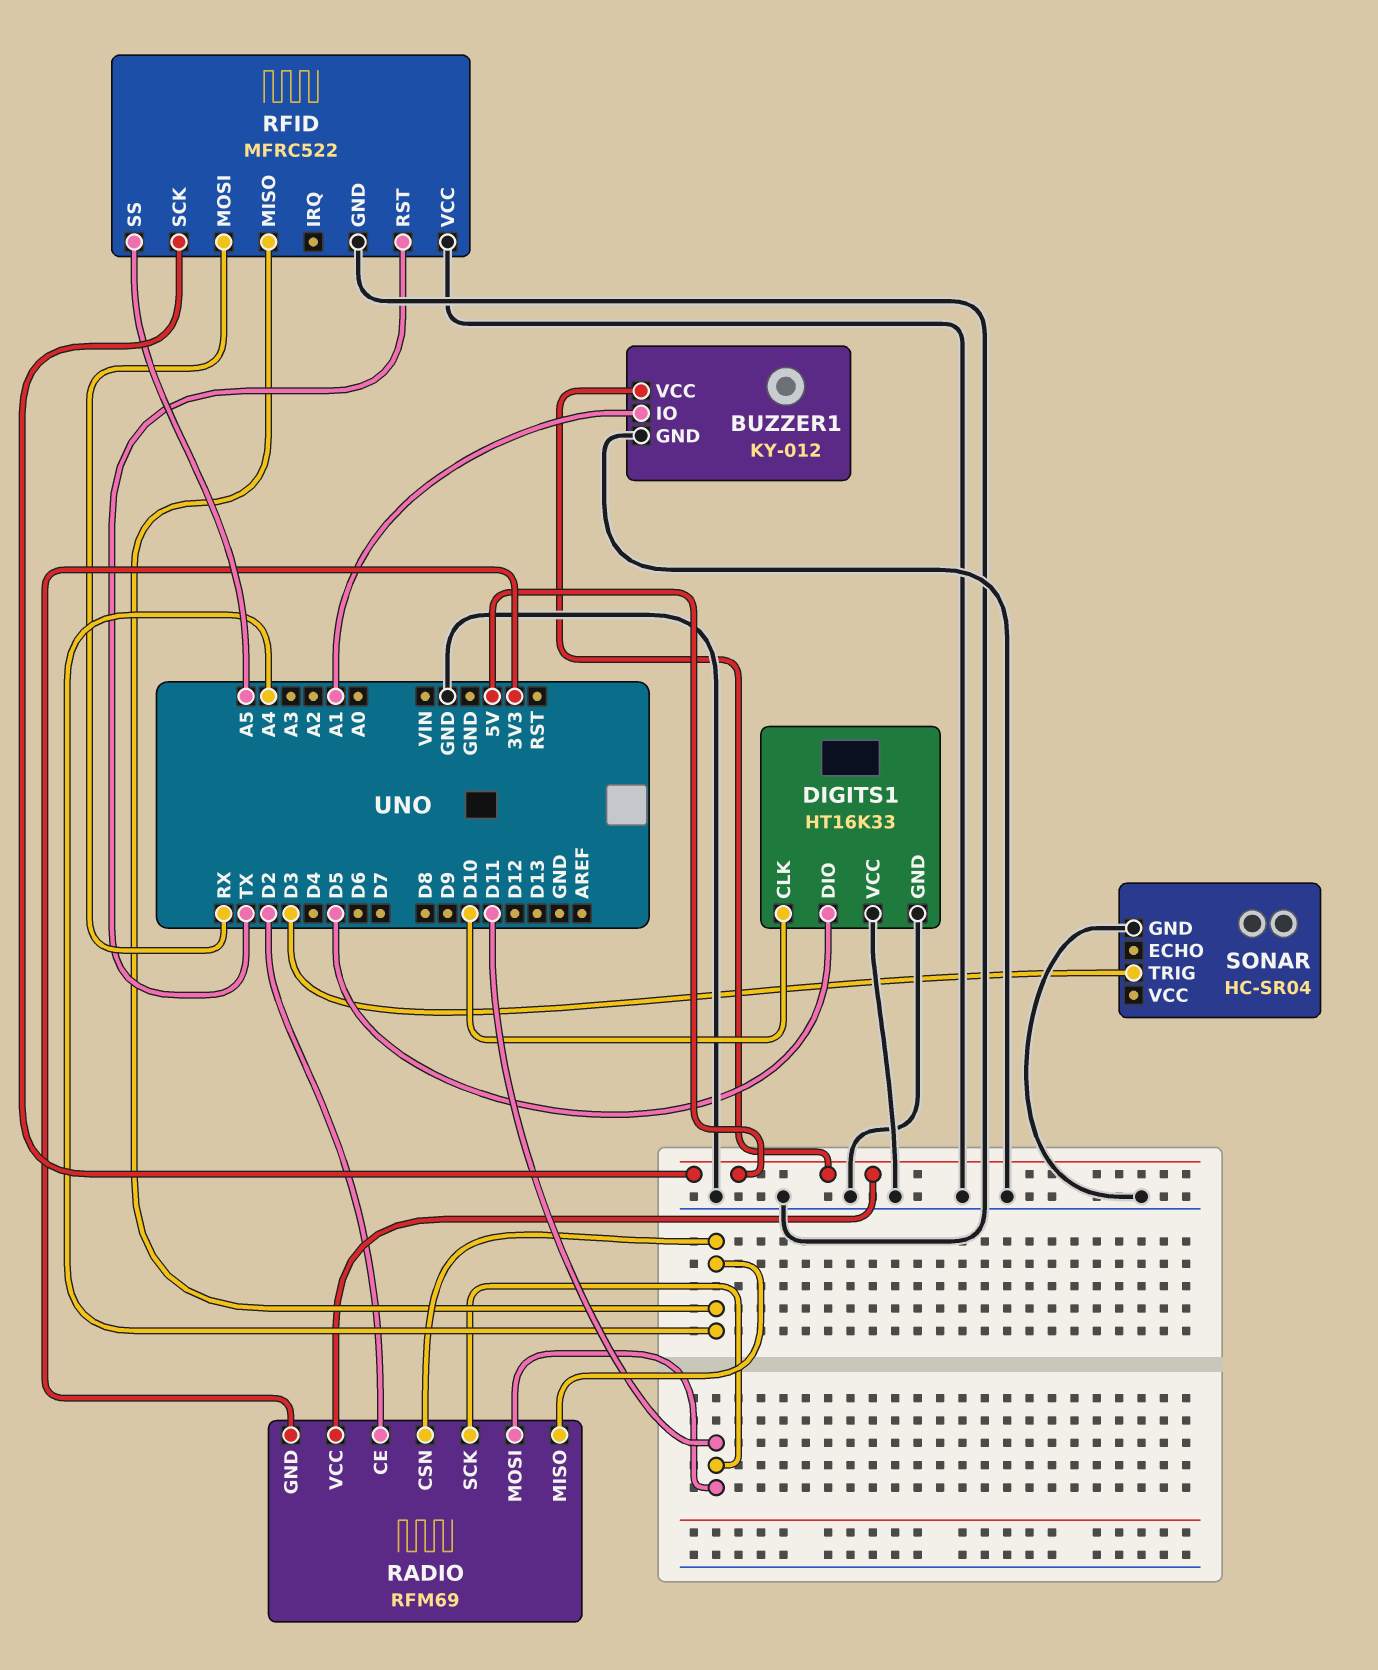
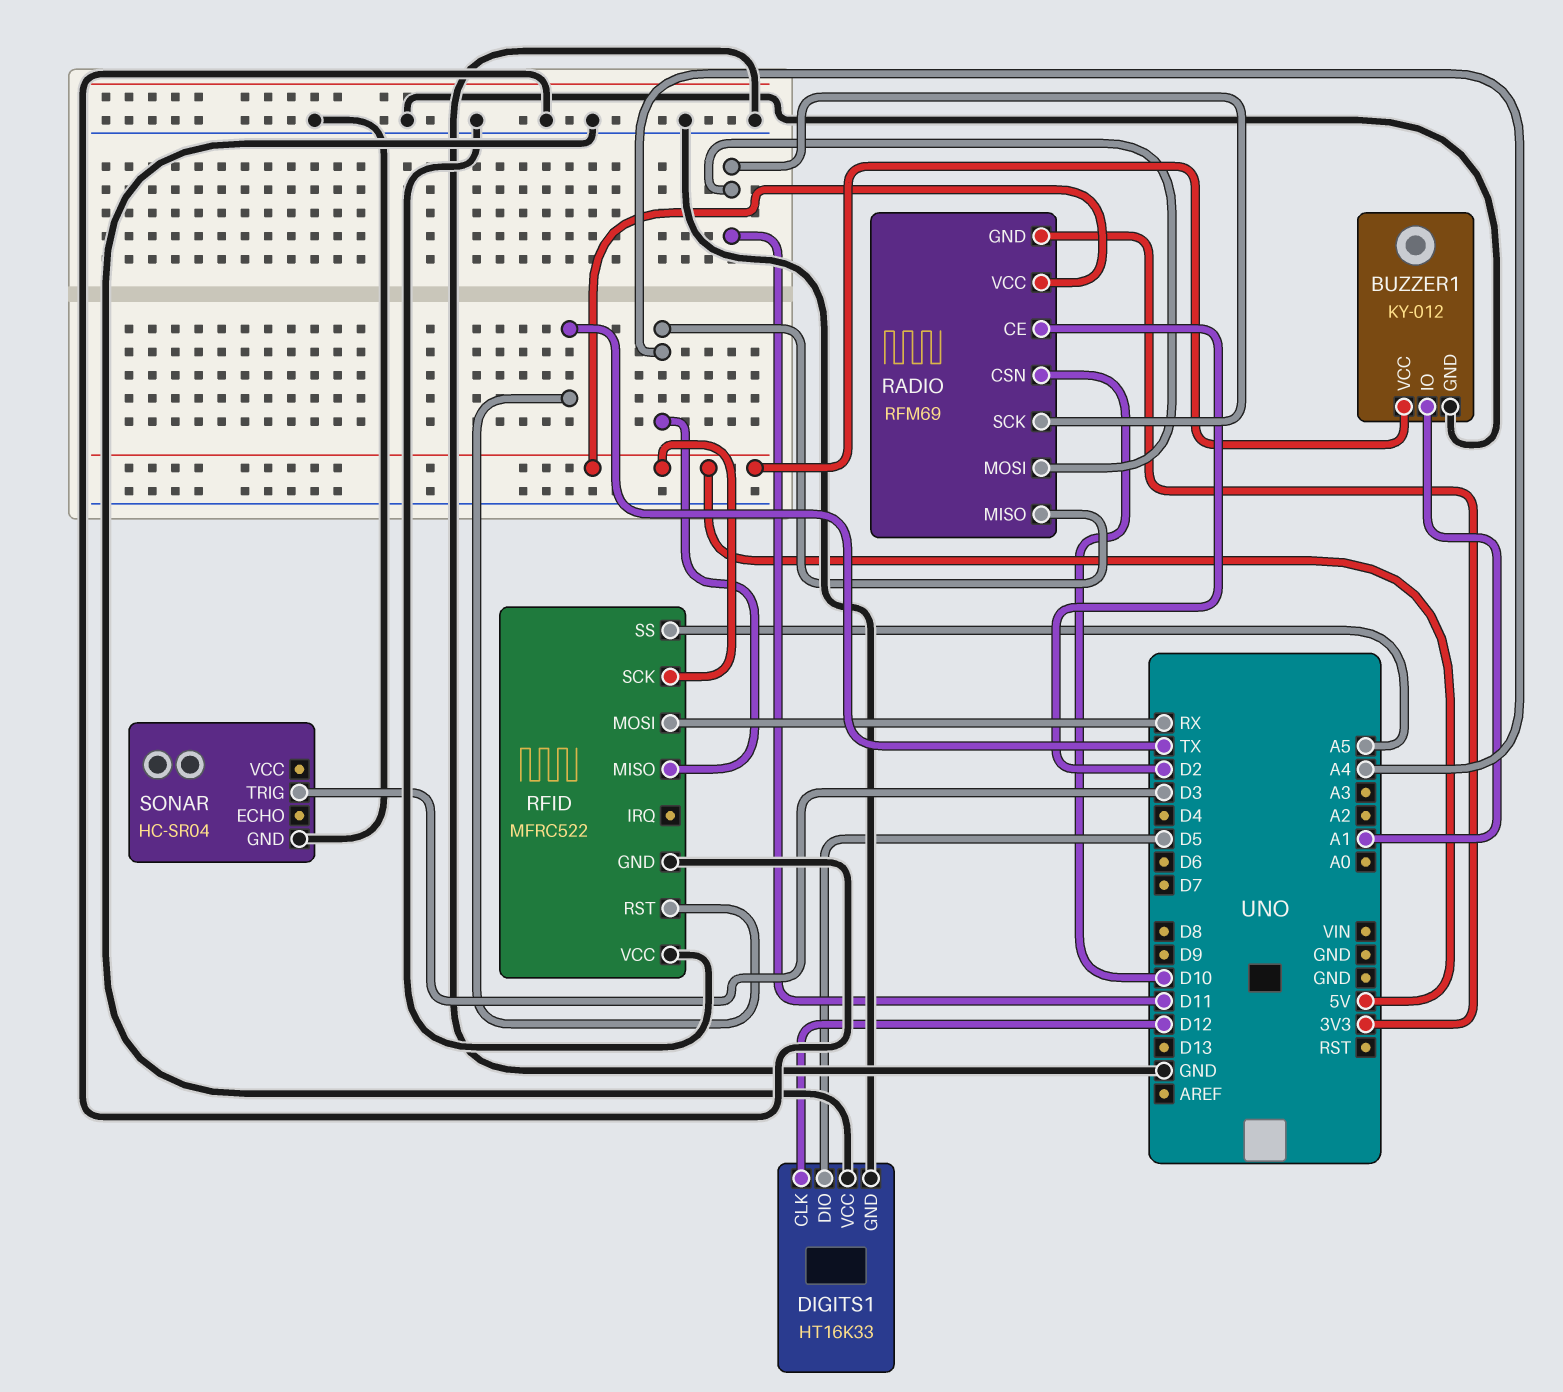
DIGITS1 pin CLK: D10 -> D12
RADIO pin CSN: A4 -> D10

